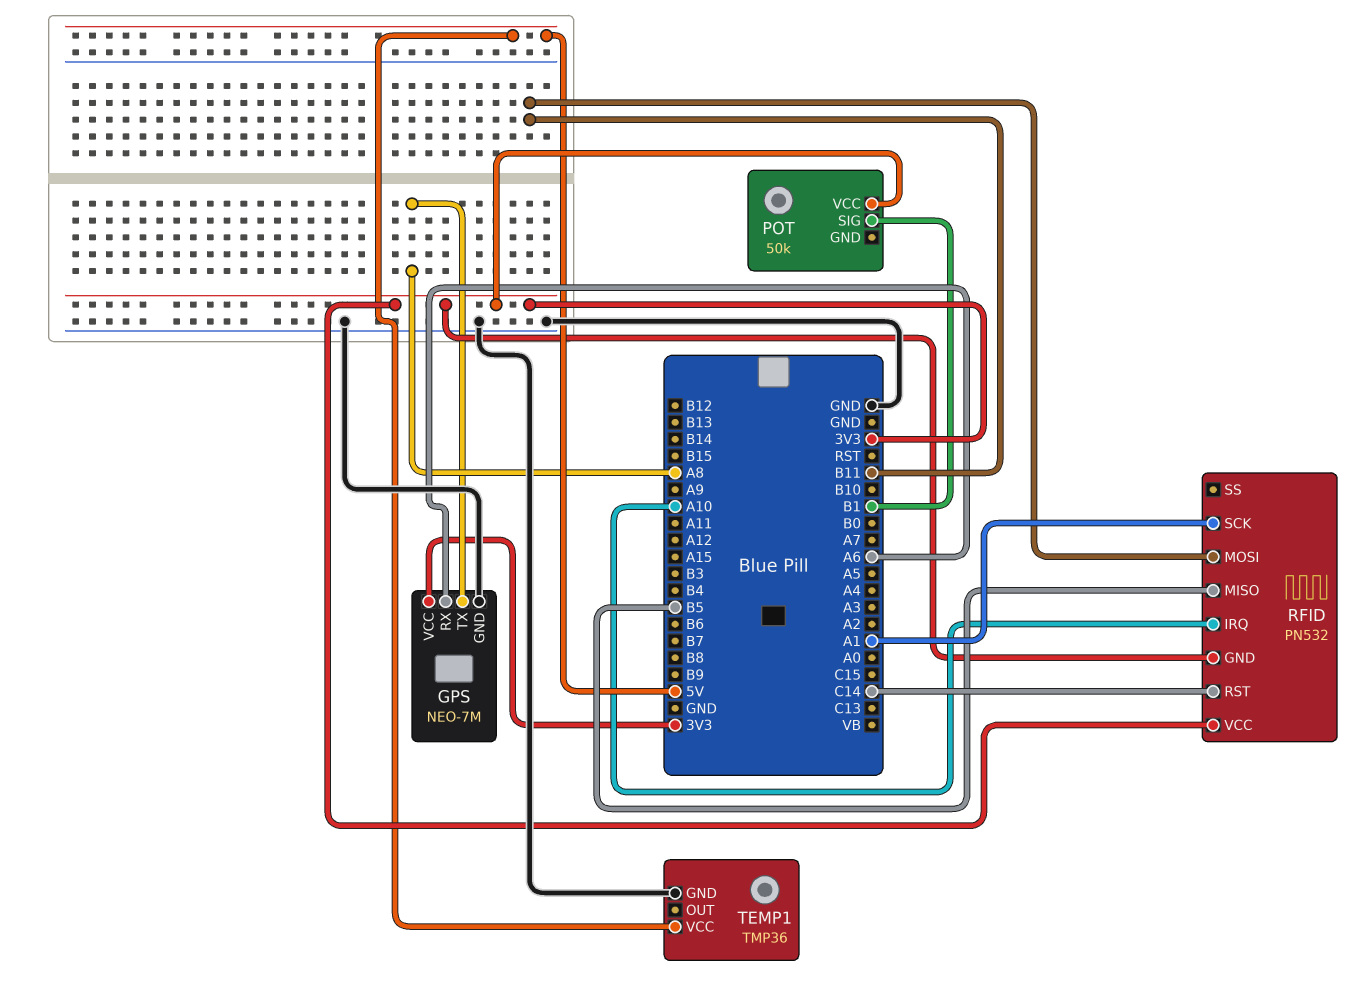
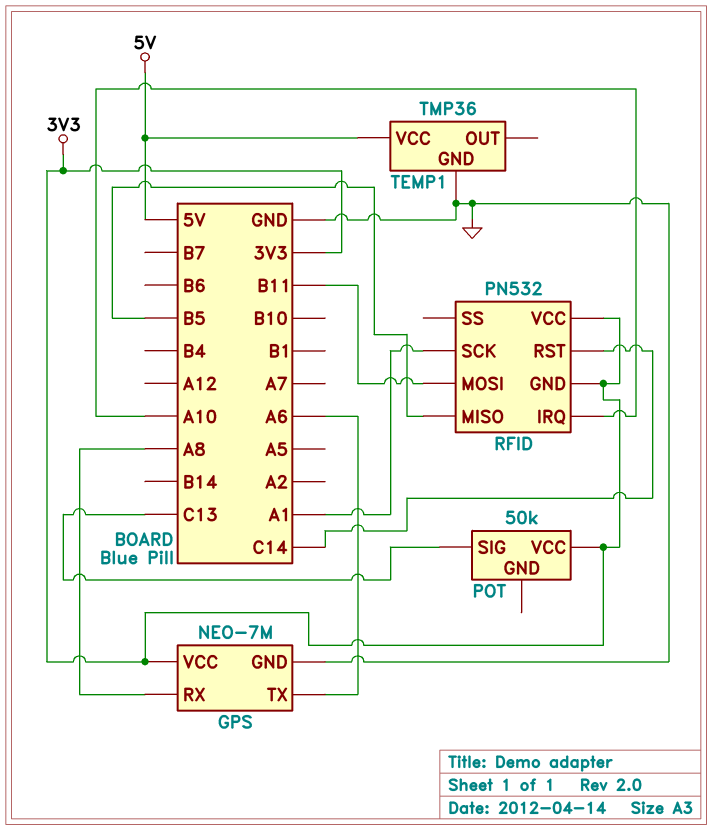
GPS pin RX: A6 -> A8
GPS pin TX: A8 -> A6
POT pin SIG: B1 -> C13

